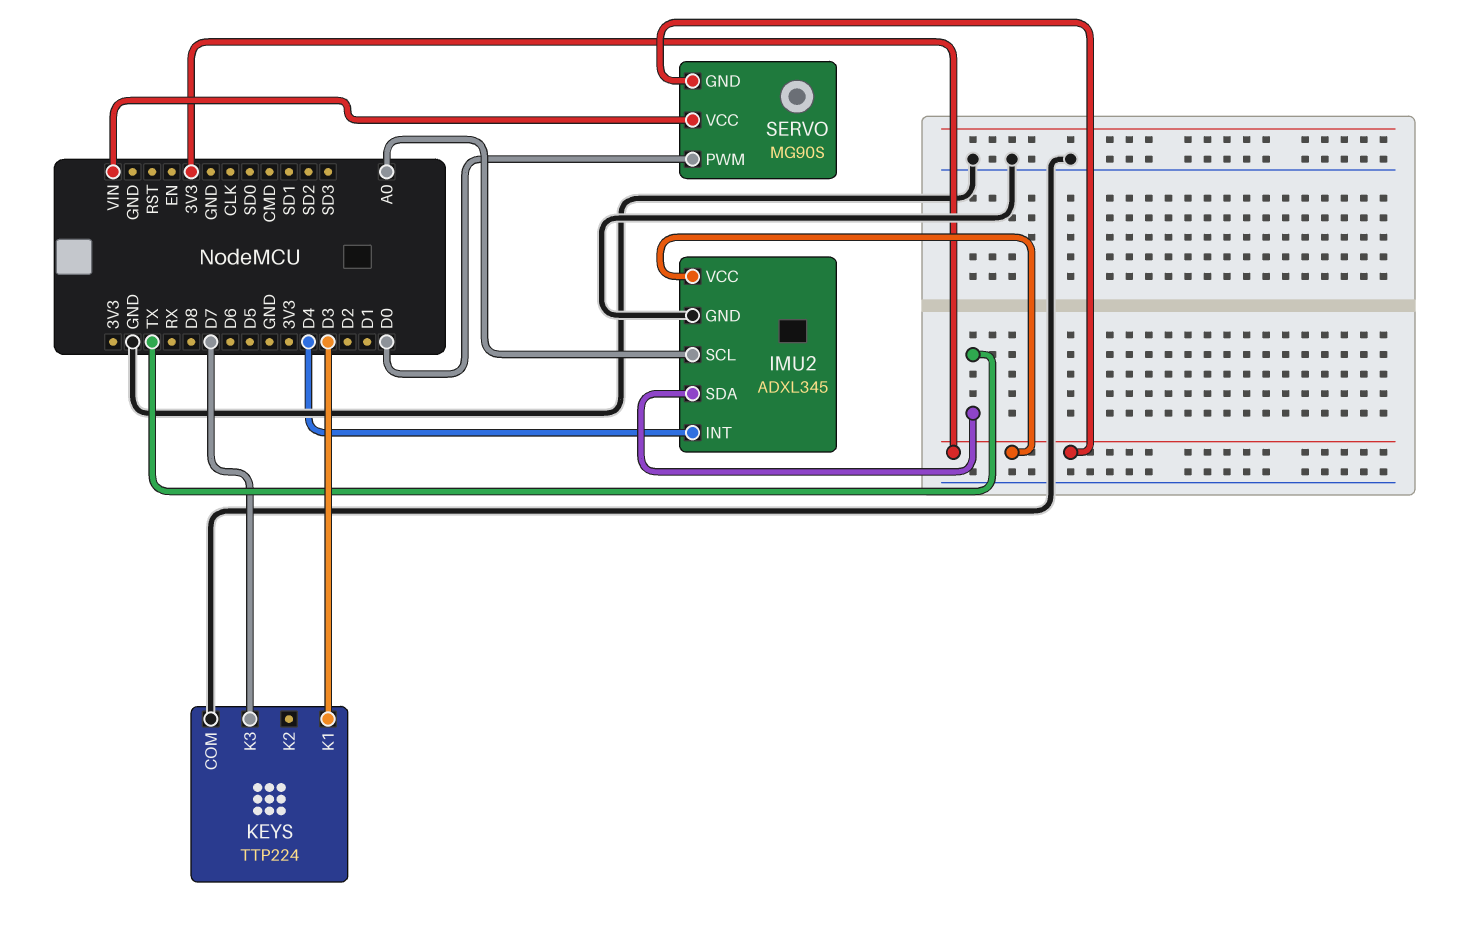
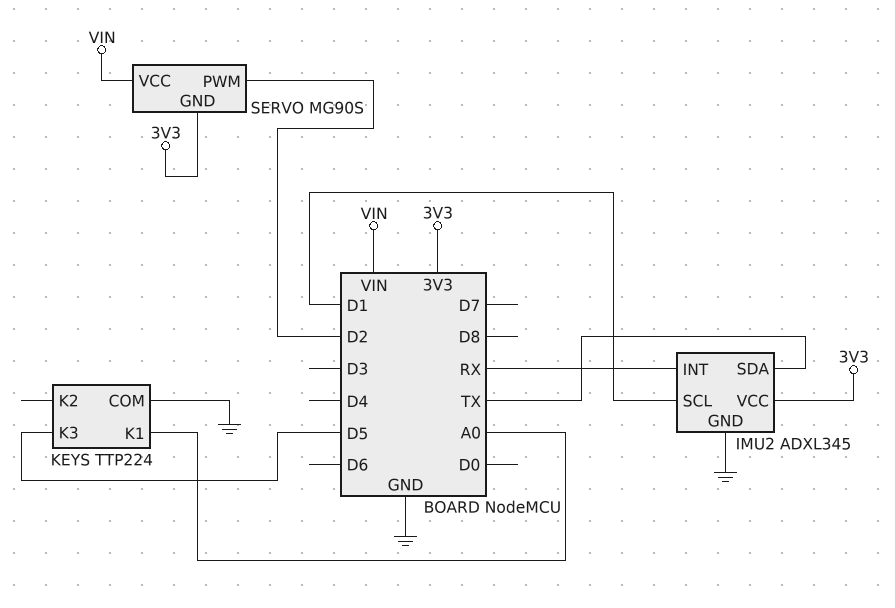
IMU2 pin INT: D4 -> RX
IMU2 pin SCL: A0 -> D1
KEYS pin K1: D3 -> A0
KEYS pin K3: D7 -> D5
SERVO pin PWM: D0 -> D2

